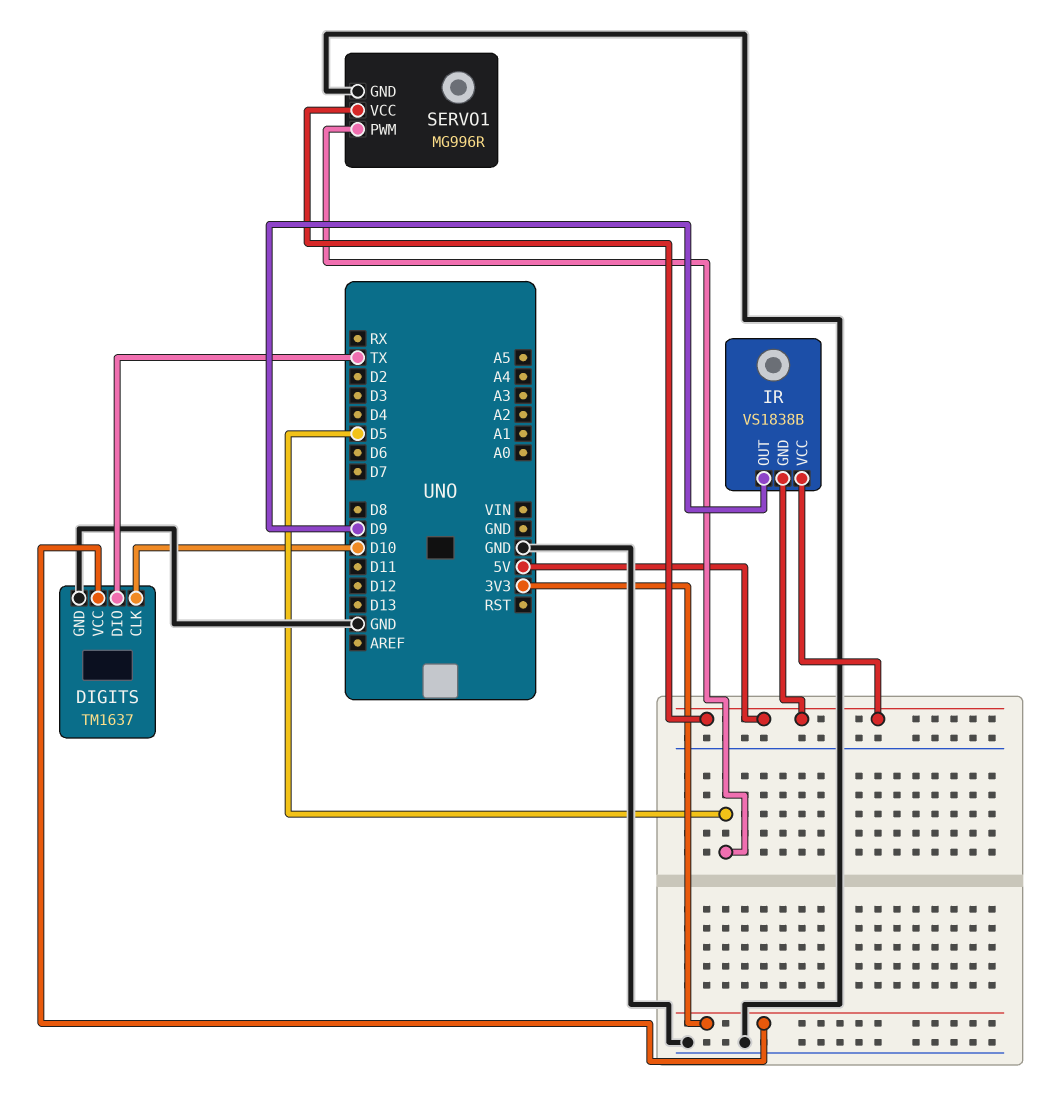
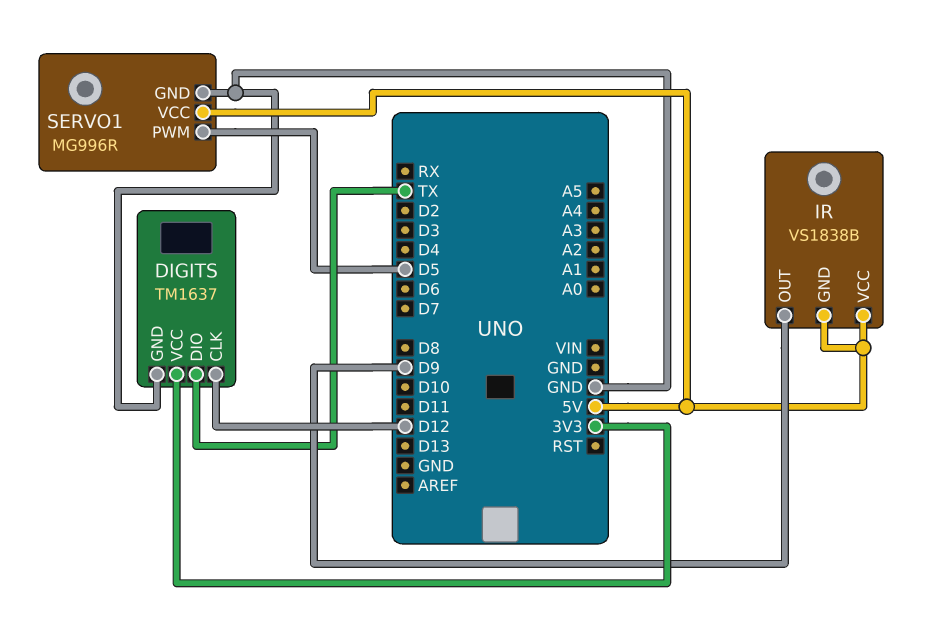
DIGITS pin CLK: D10 -> D12

